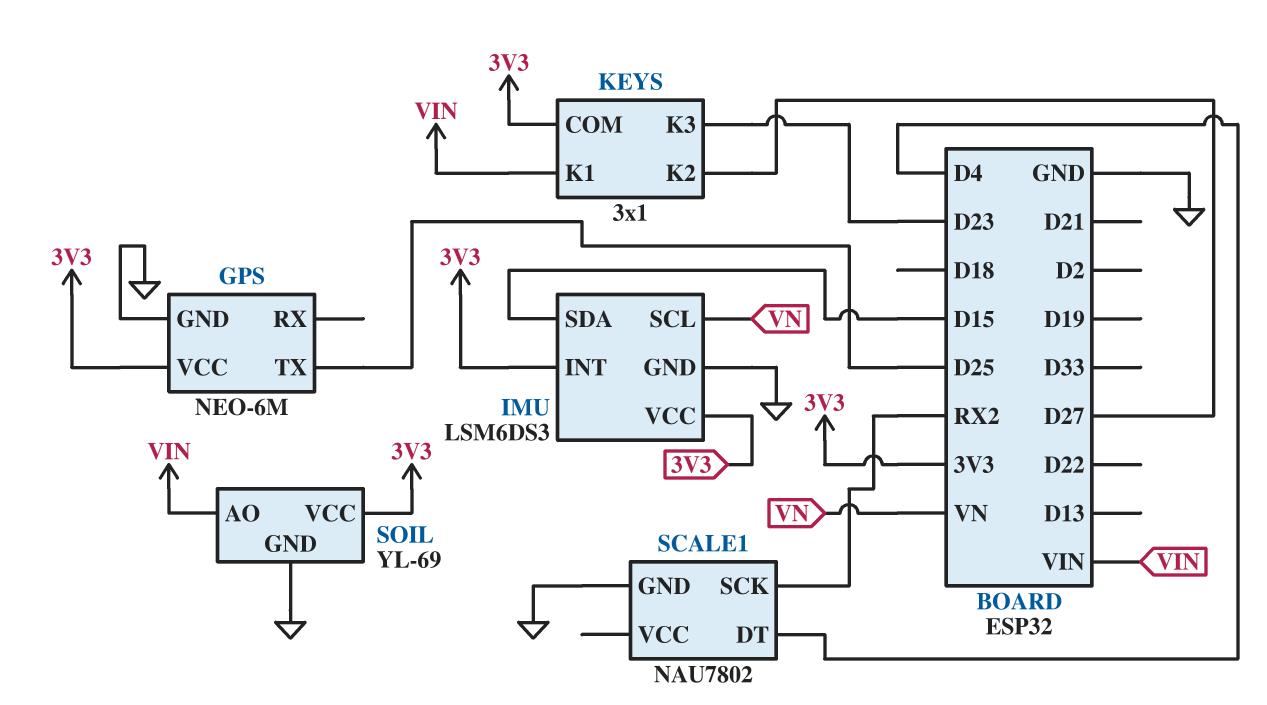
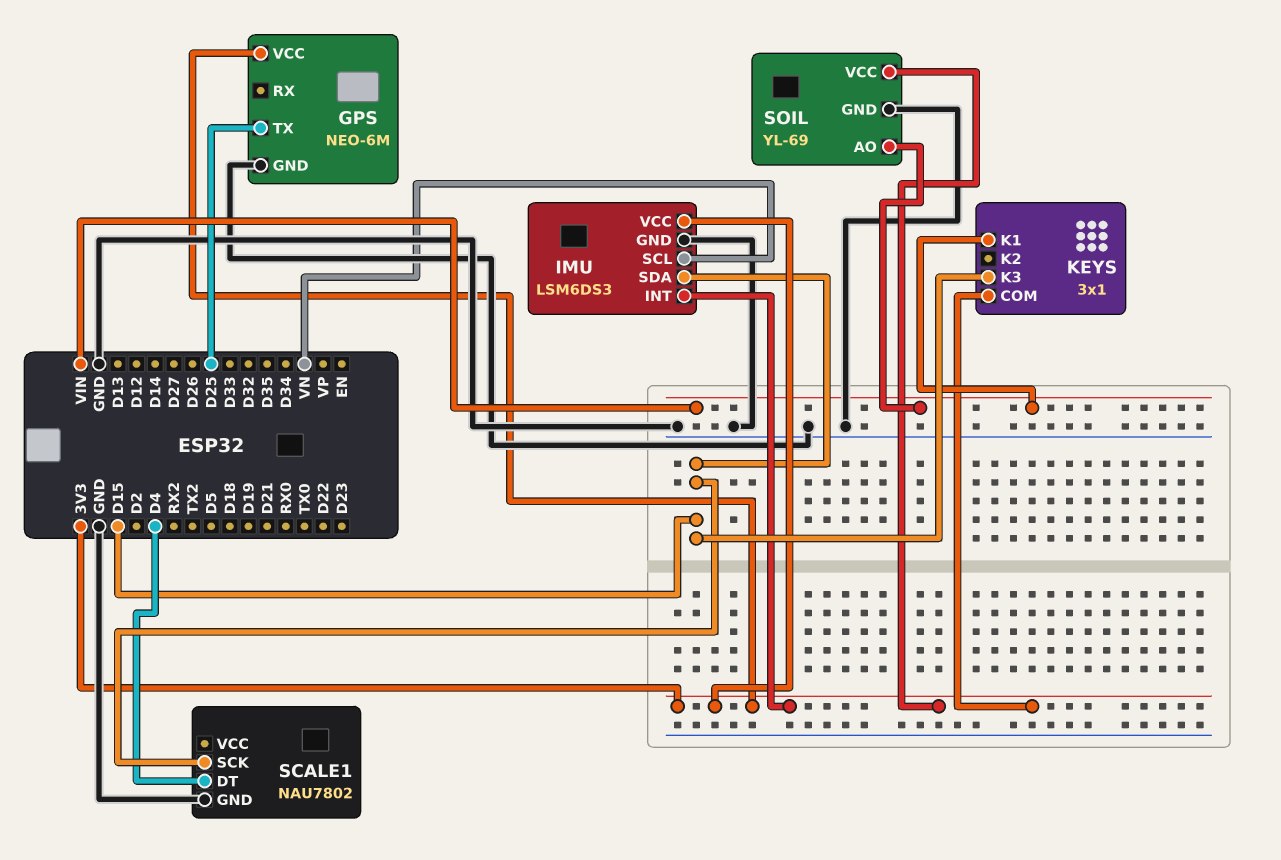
KEYS pin K2: D27 -> none
KEYS pin K3: D23 -> D15
SCALE1 pin SCK: RX2 -> D15

